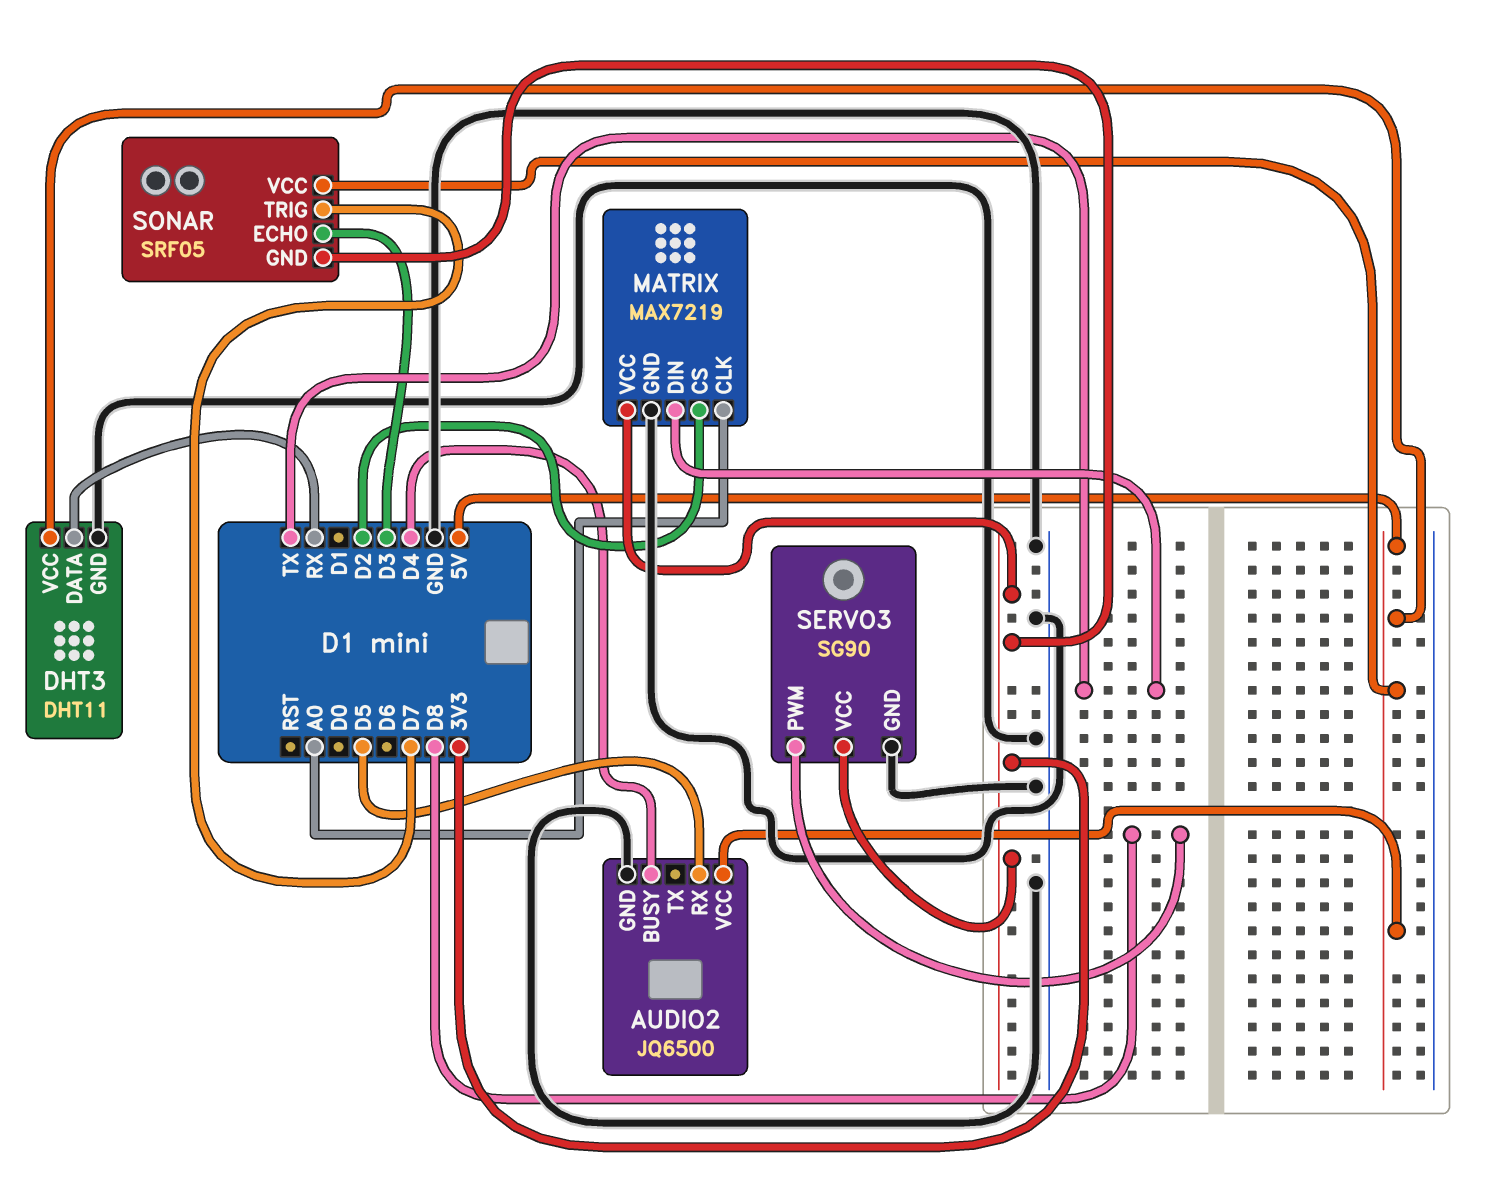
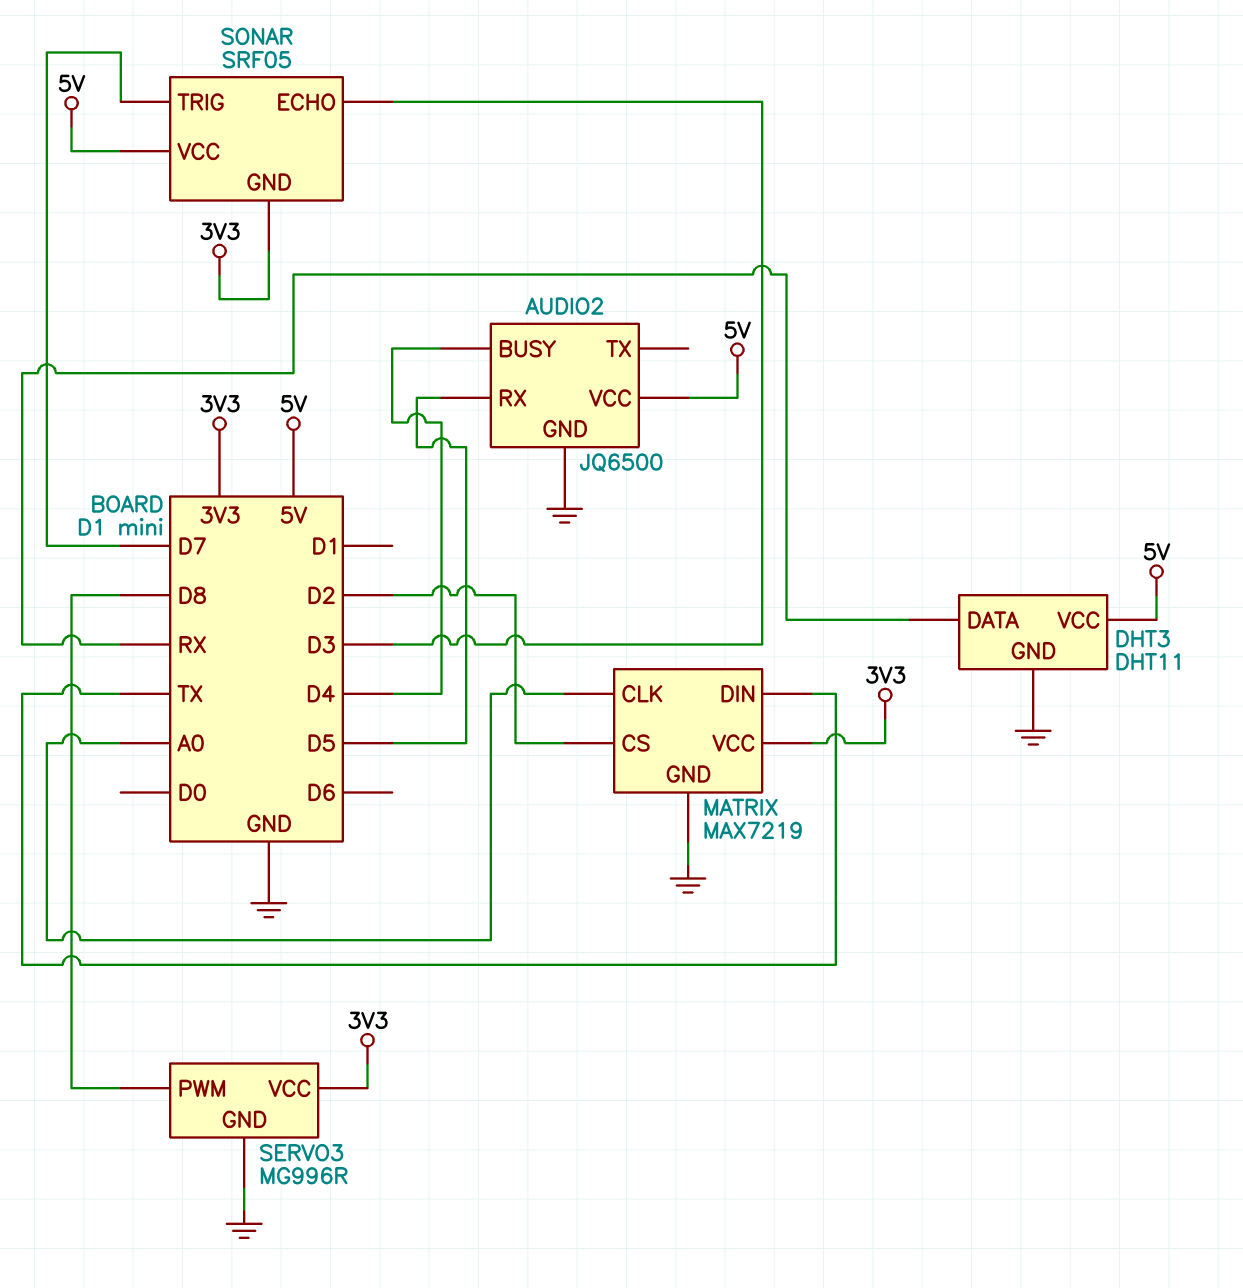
SERVO3: SG90 -> MG996R

